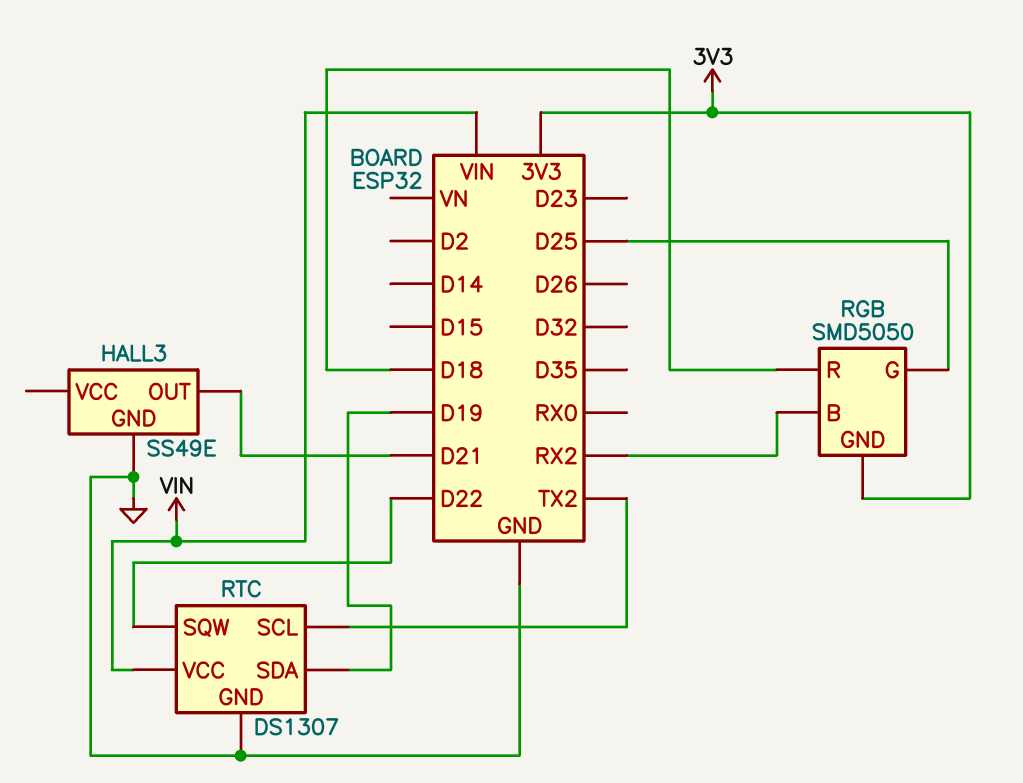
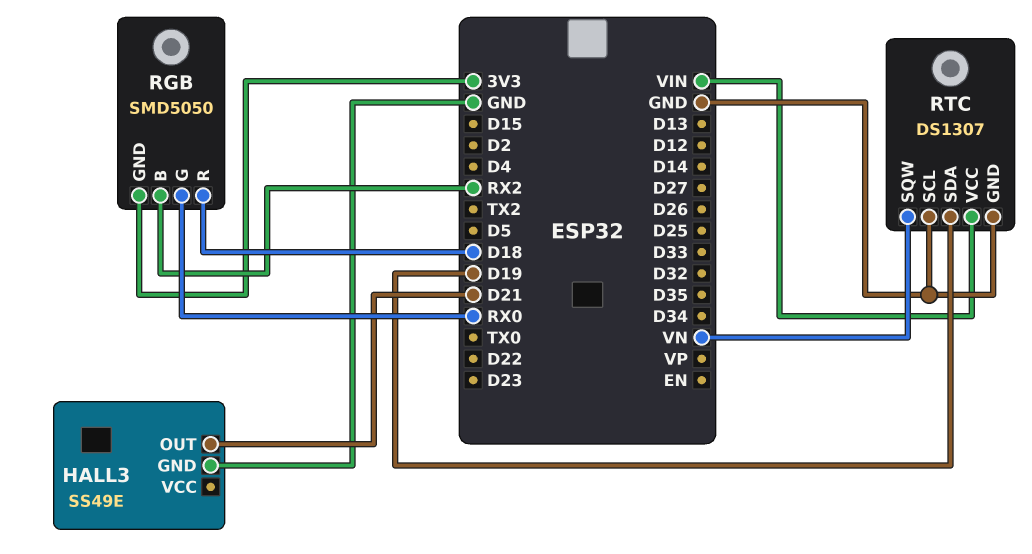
RGB pin G: D25 -> RX0
RTC pin SCL: TX2 -> GND
RTC pin SQW: D22 -> VN

